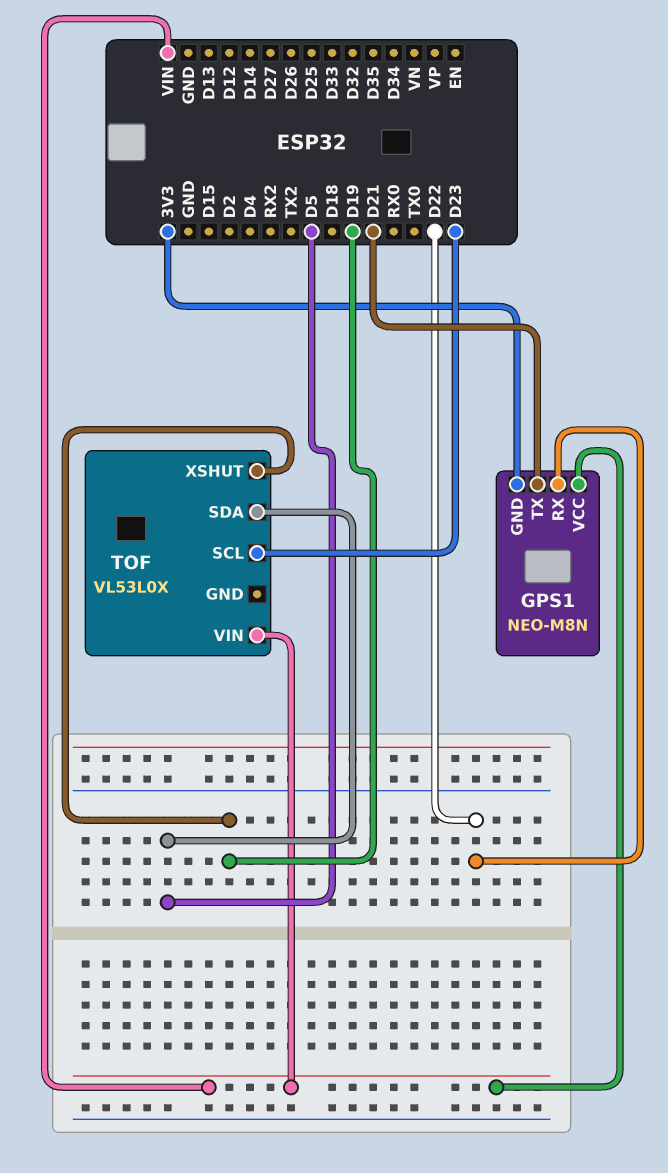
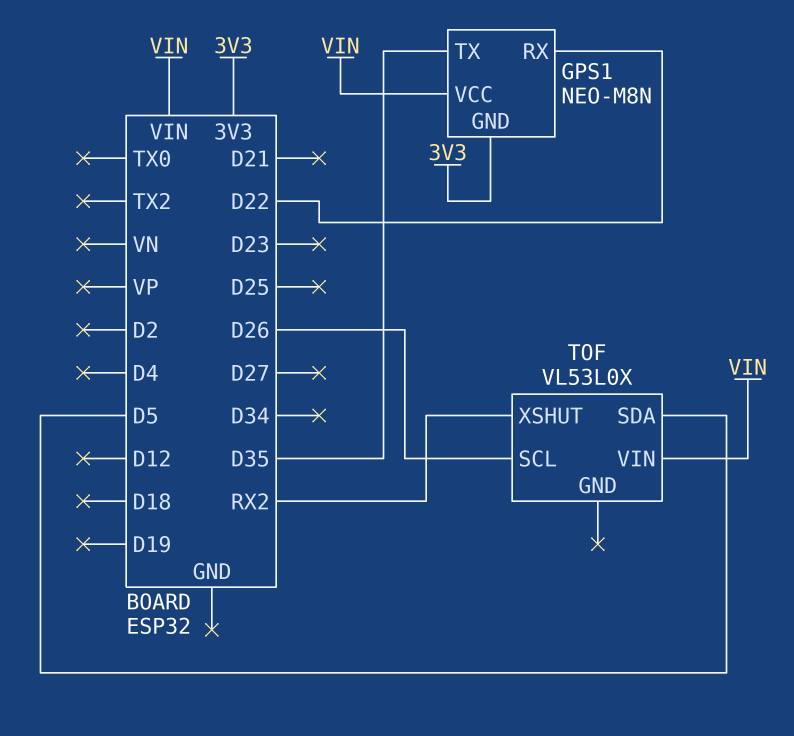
GPS1 pin TX: D21 -> D35
TOF pin SCL: D23 -> D26
TOF pin XSHUT: D19 -> RX2

